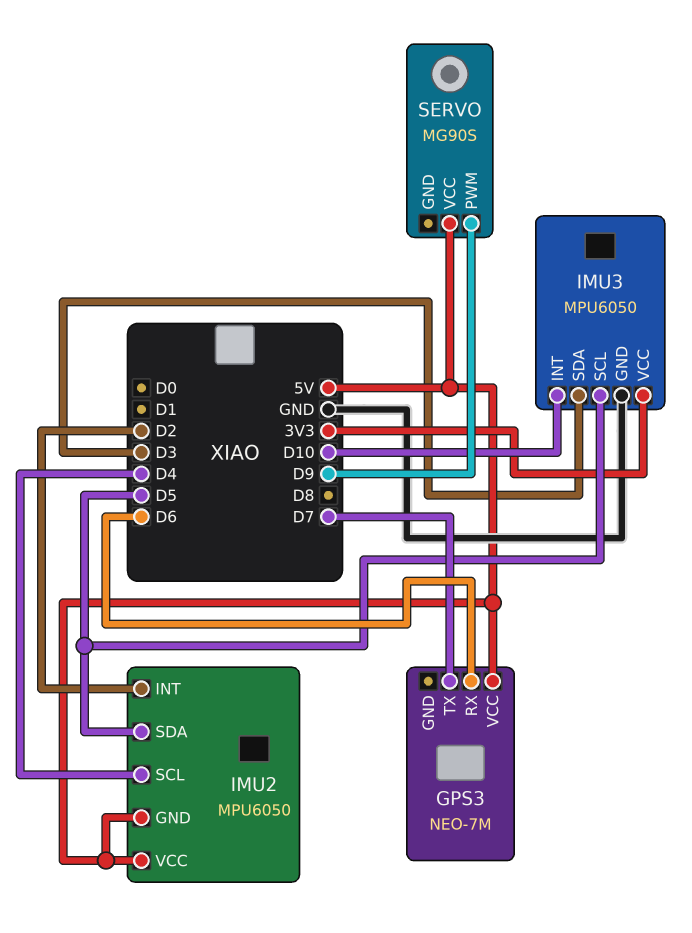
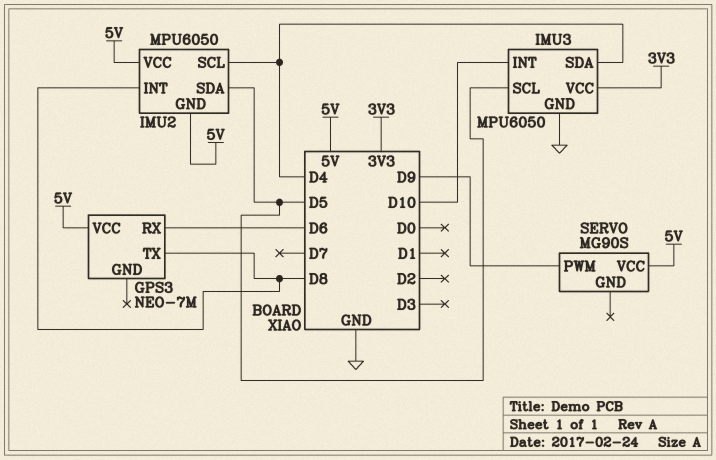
GPS3 pin TX: D7 -> D8
IMU2 pin INT: D2 -> D8
IMU3 pin SDA: D3 -> D4

